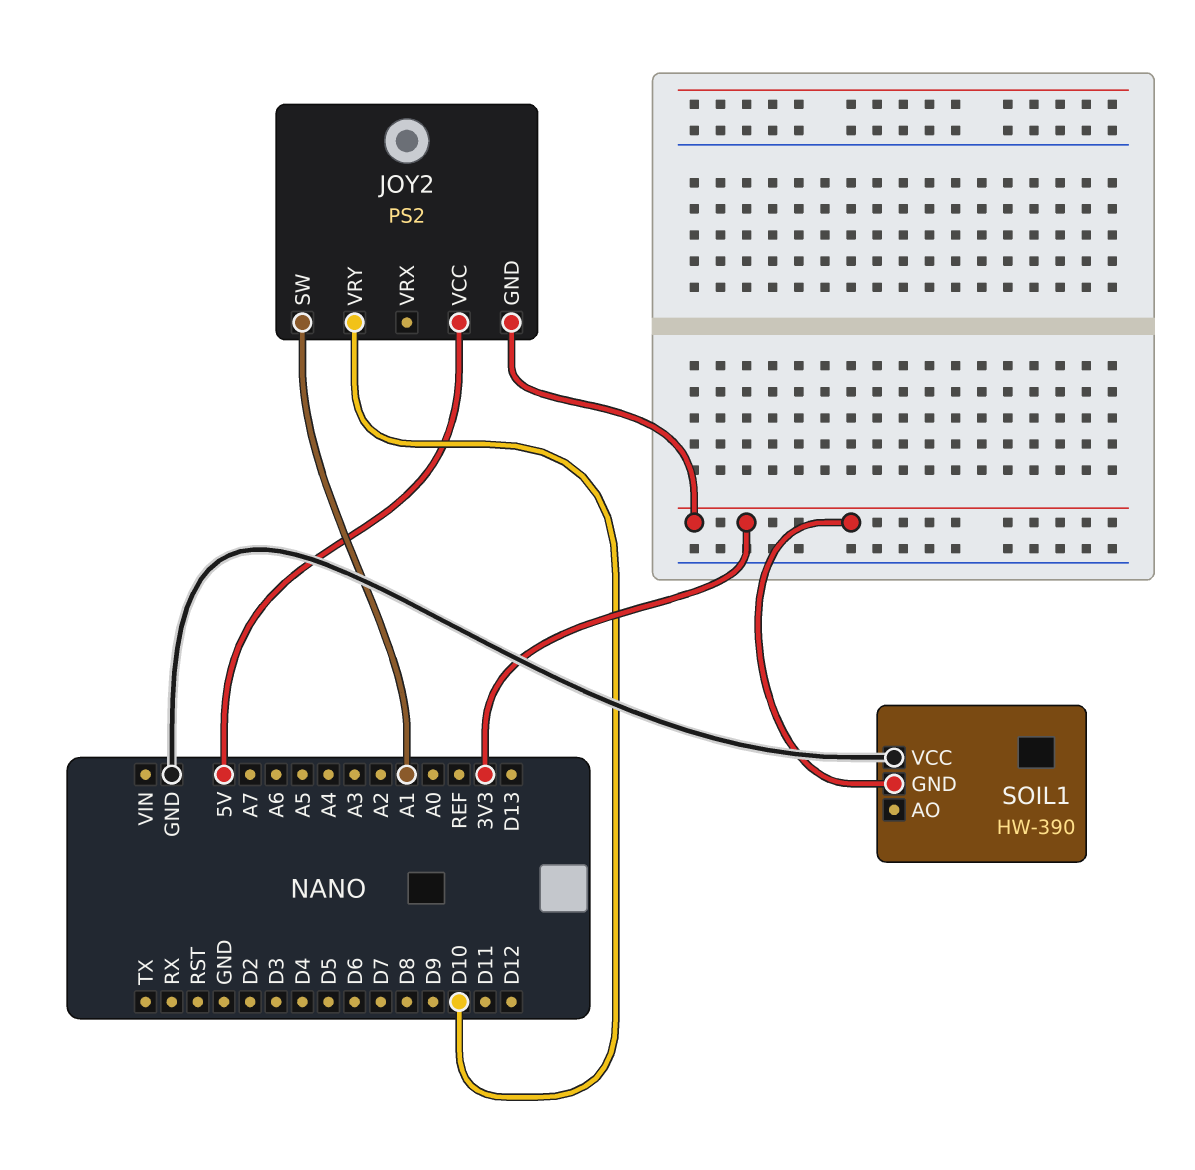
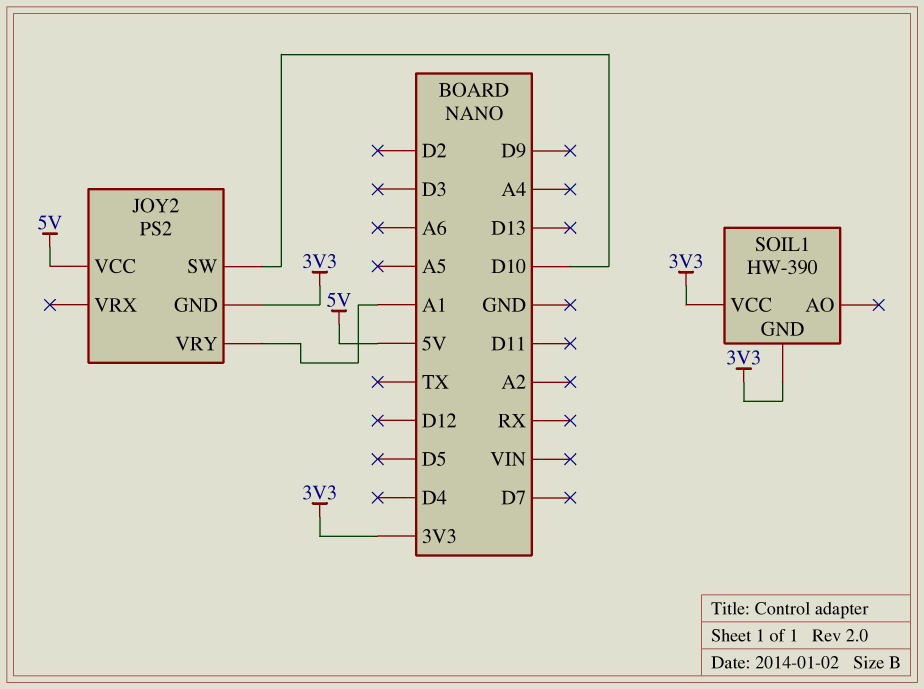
JOY2 pin SW: A1 -> D10
JOY2 pin VRY: D10 -> A1
SOIL1 pin VCC: GND -> 3V3

